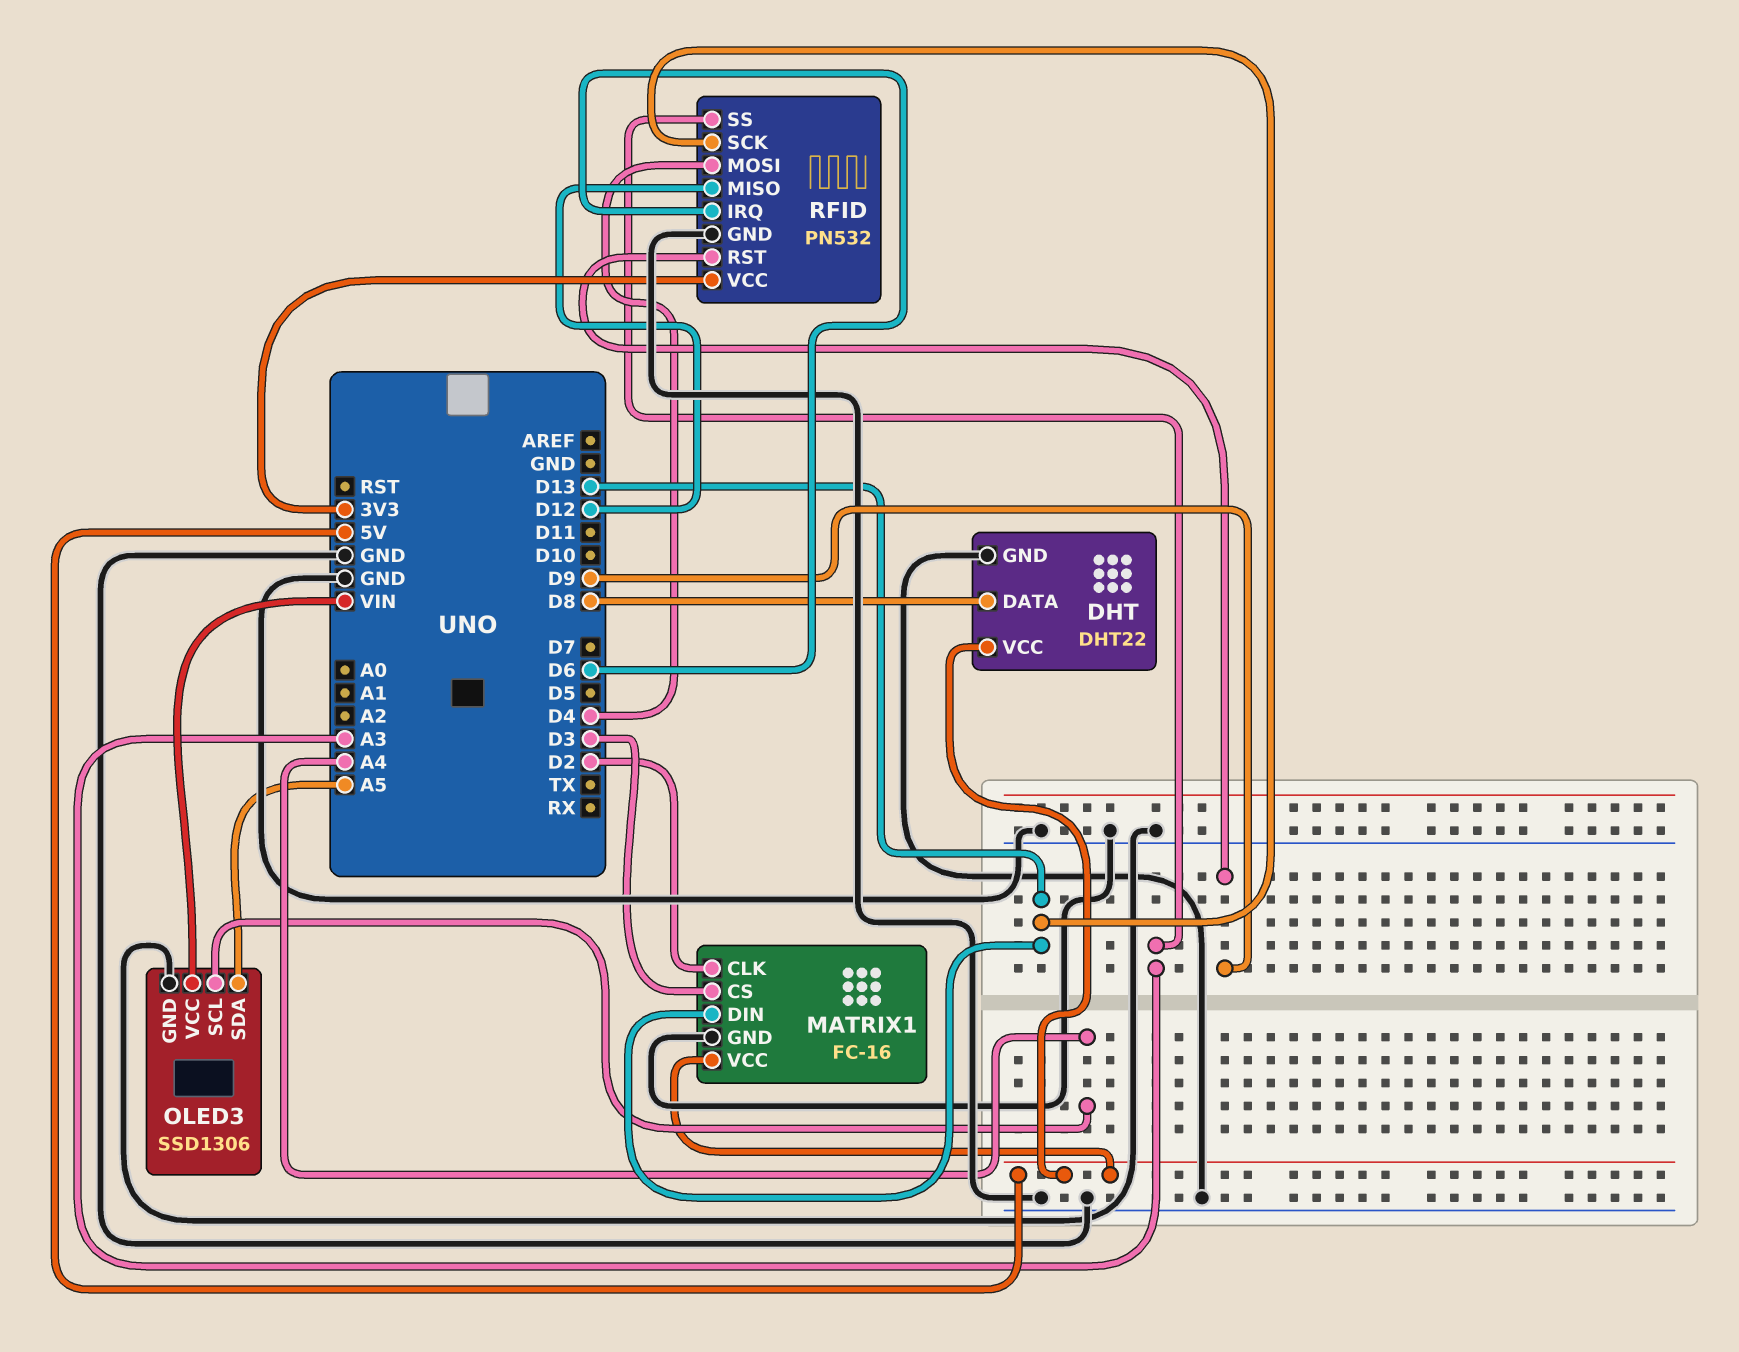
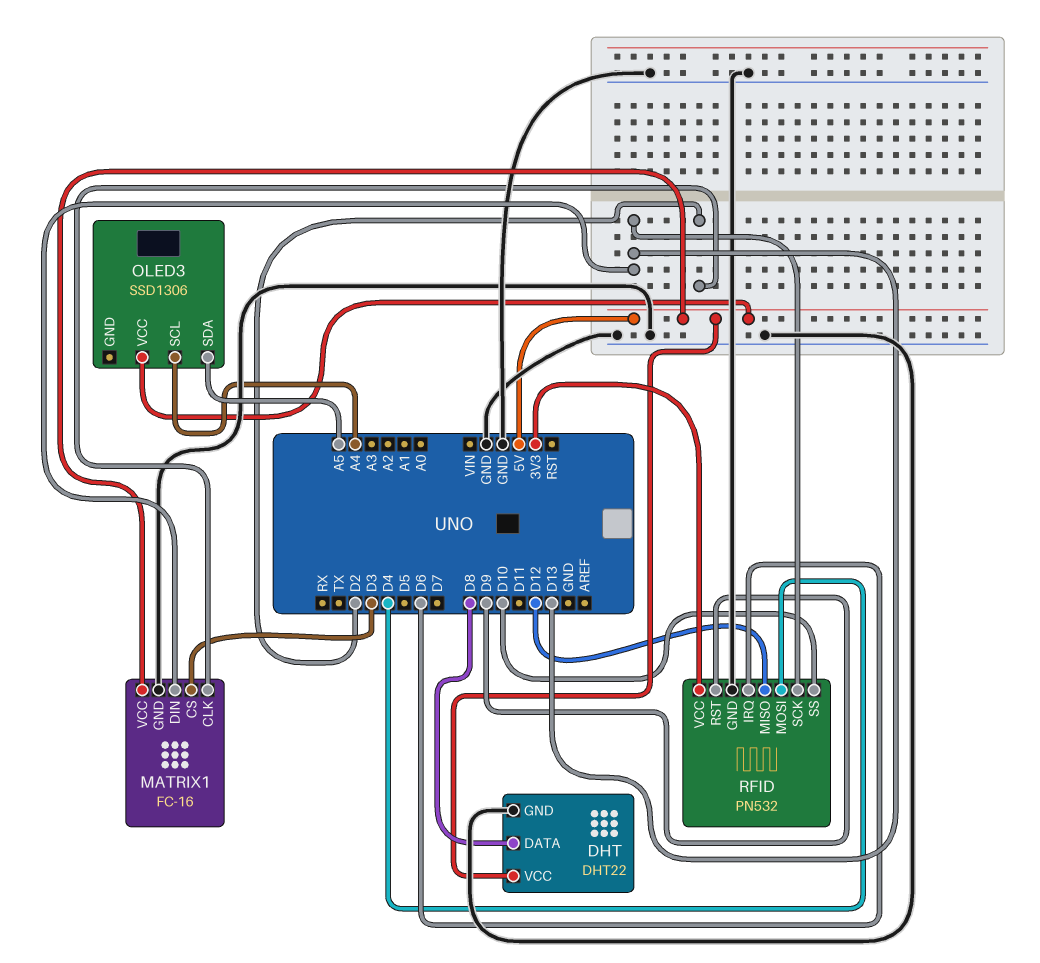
OLED3 pin GND: GND -> none
OLED3 pin VCC: VIN -> 5V
RFID pin SS: A3 -> D10

